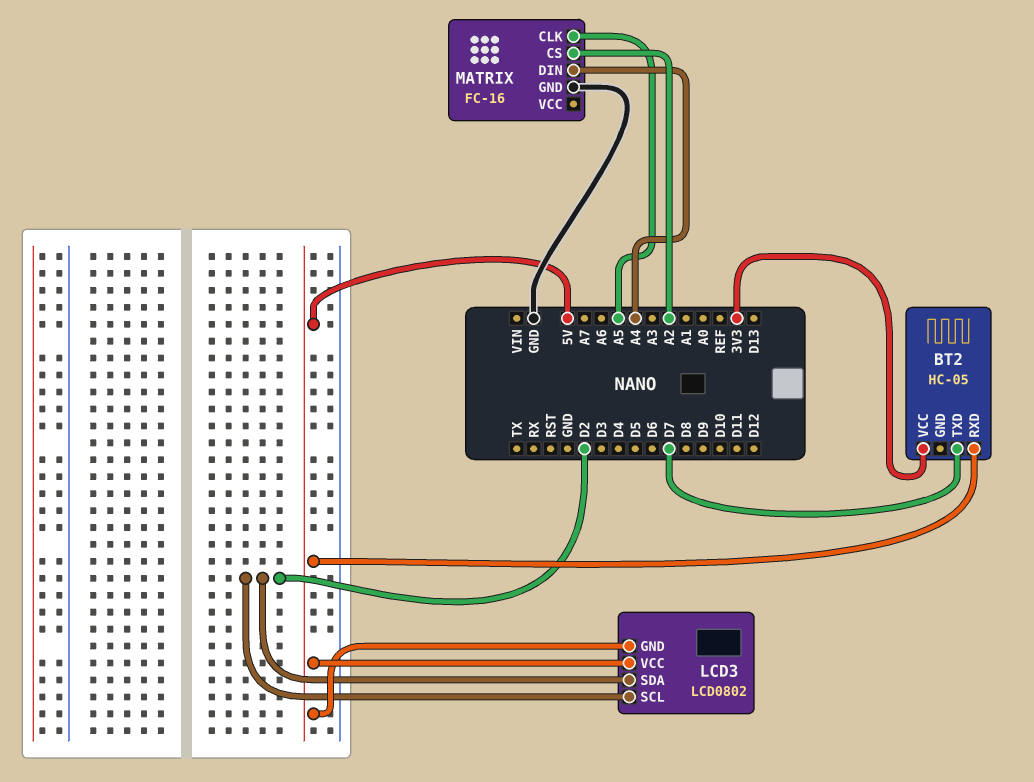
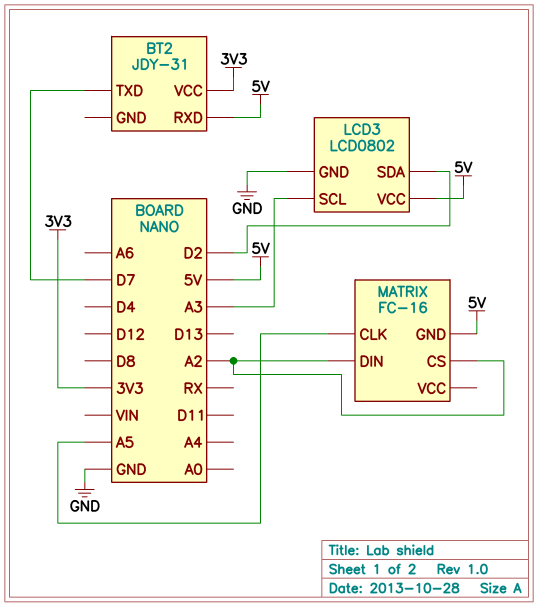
BT2: HC-05 -> JDY-31
LCD3 pin GND: 5V -> GND
LCD3 pin SCL: D2 -> A3
MATRIX pin DIN: A4 -> A2
MATRIX pin GND: GND -> 5V

